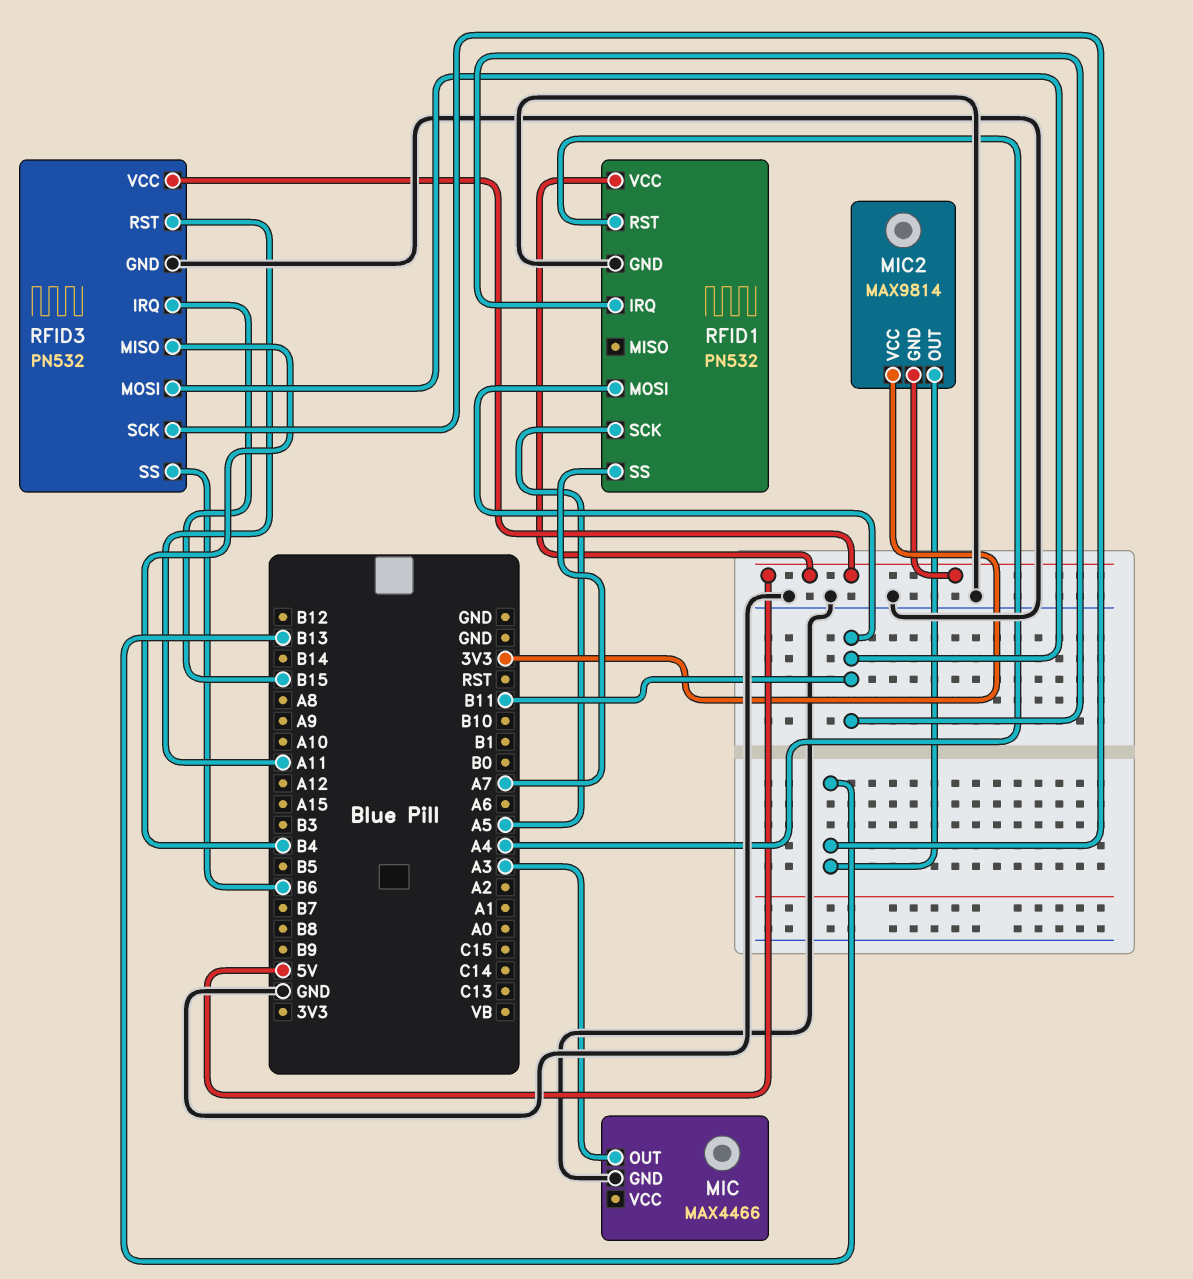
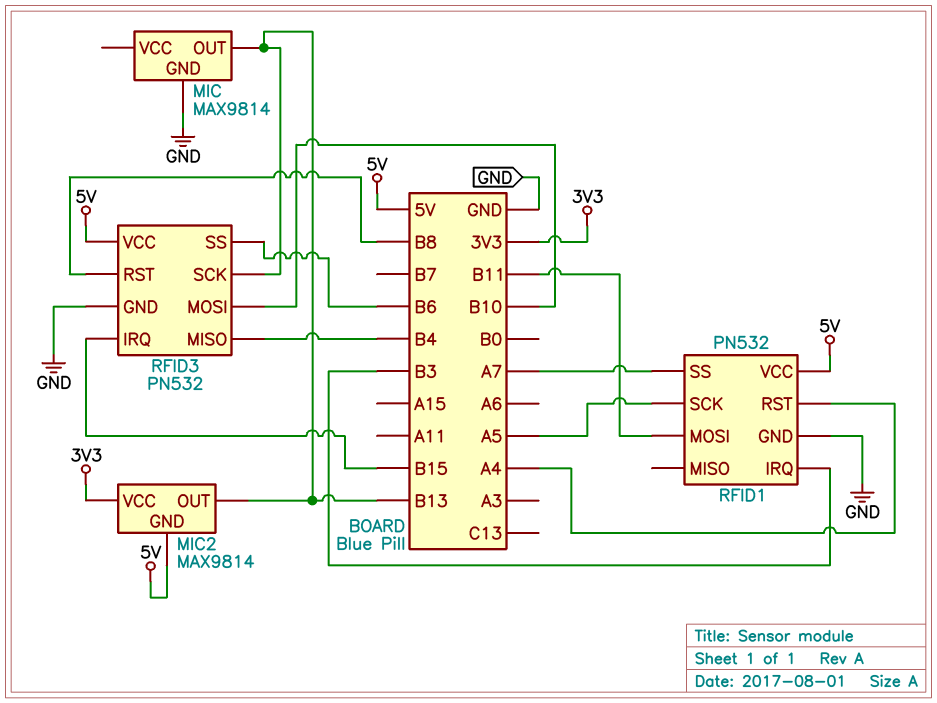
MIC: MAX4466 -> MAX9814
MIC pin OUT: A3 -> B13
RFID1 pin IRQ: B11 -> B3
RFID3 pin MOSI: B11 -> B10
RFID3 pin RST: A11 -> B8

